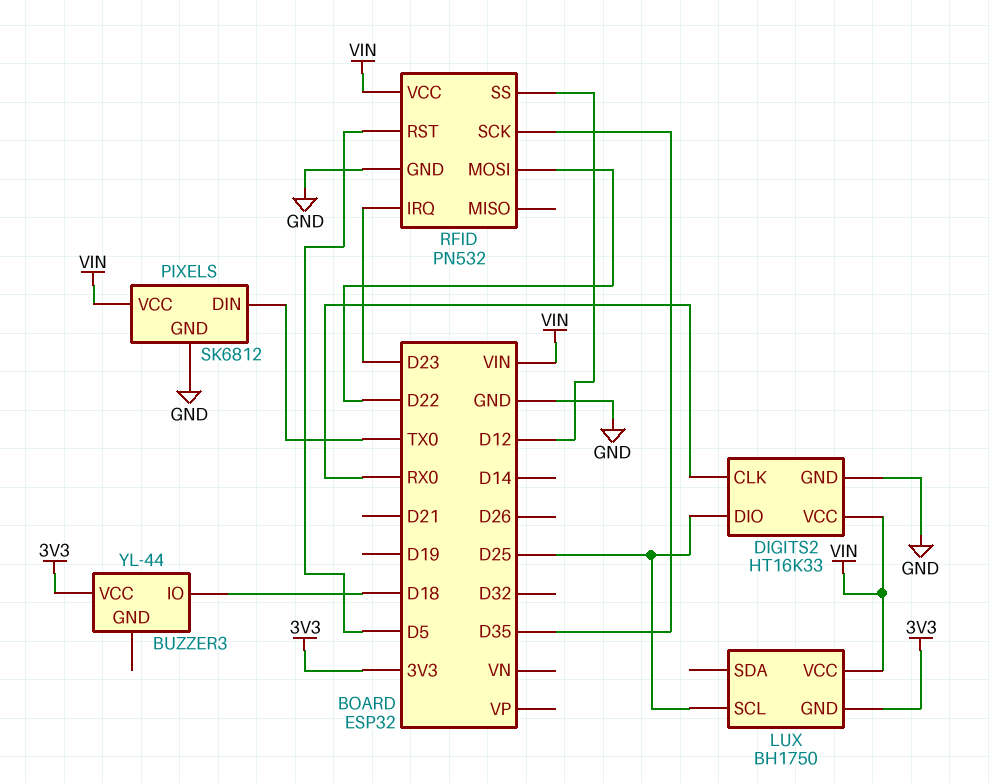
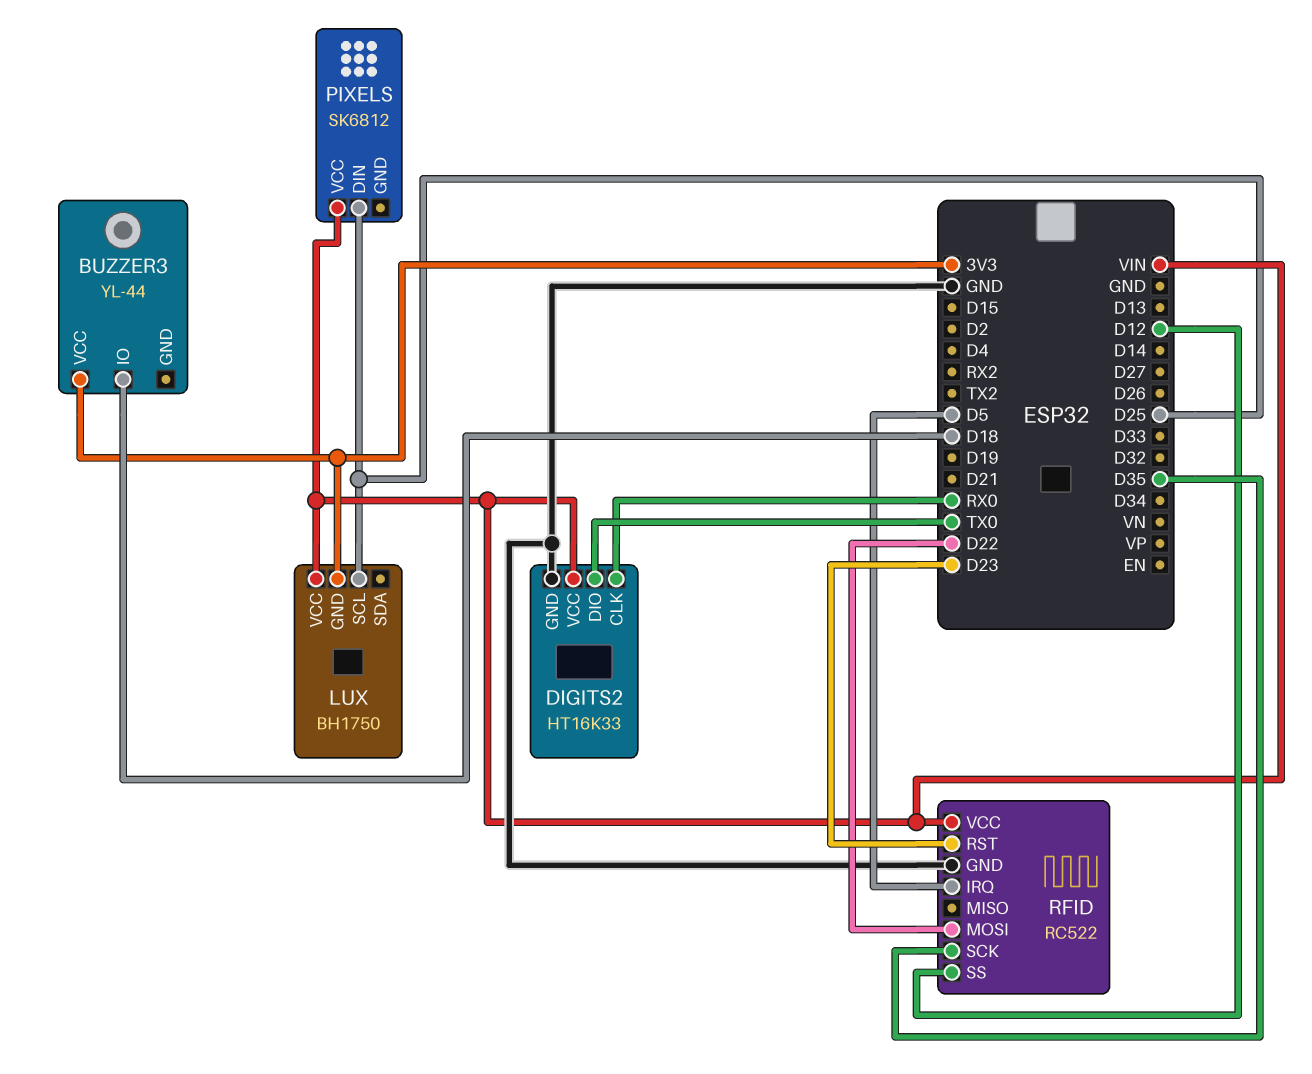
DIGITS2 pin DIO: D25 -> TX0
PIXELS pin DIN: TX0 -> D25
PIXELS pin GND: GND -> none
RFID: PN532 -> RC522
RFID pin IRQ: D23 -> D5
RFID pin RST: D5 -> D23

